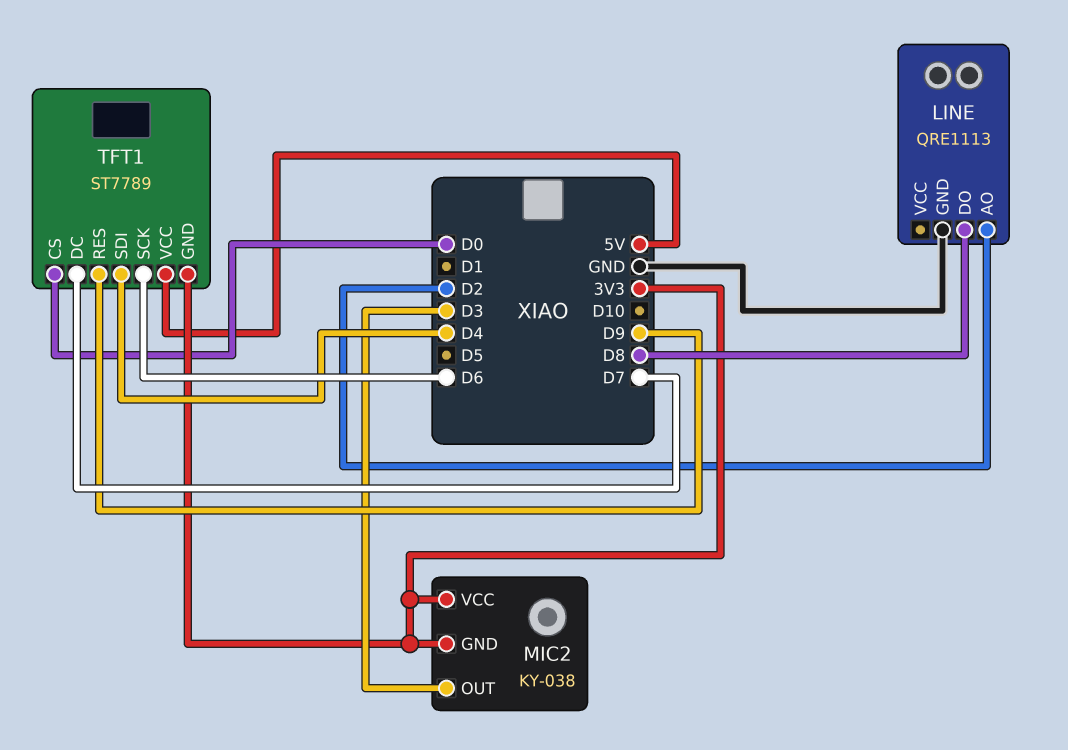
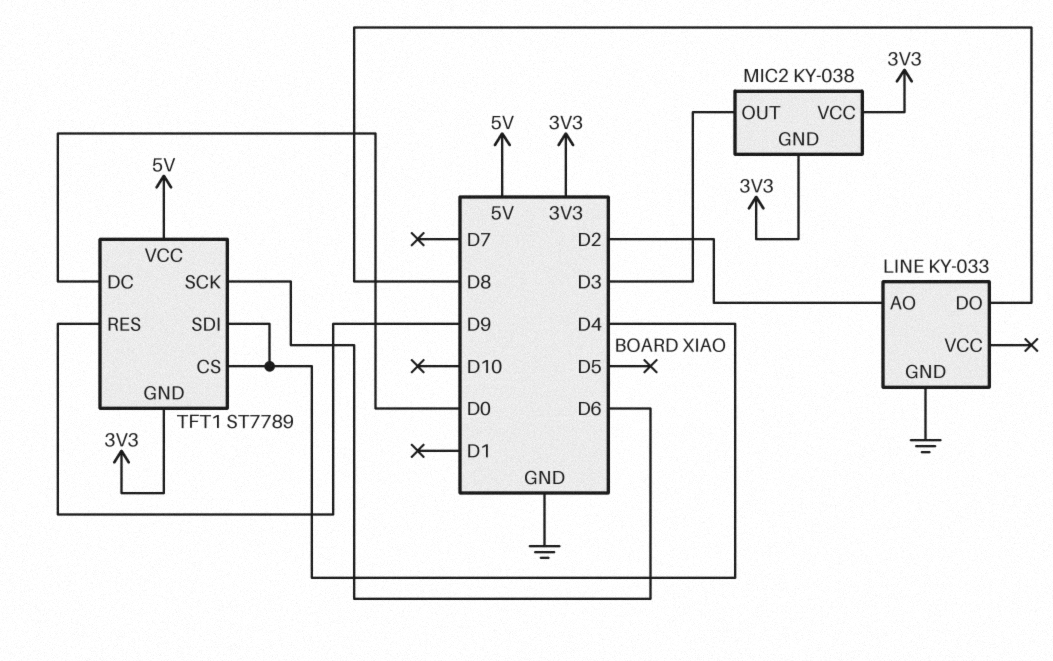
LINE: QRE1113 -> KY-033
TFT1 pin CS: D0 -> D4
TFT1 pin DC: D7 -> D0

